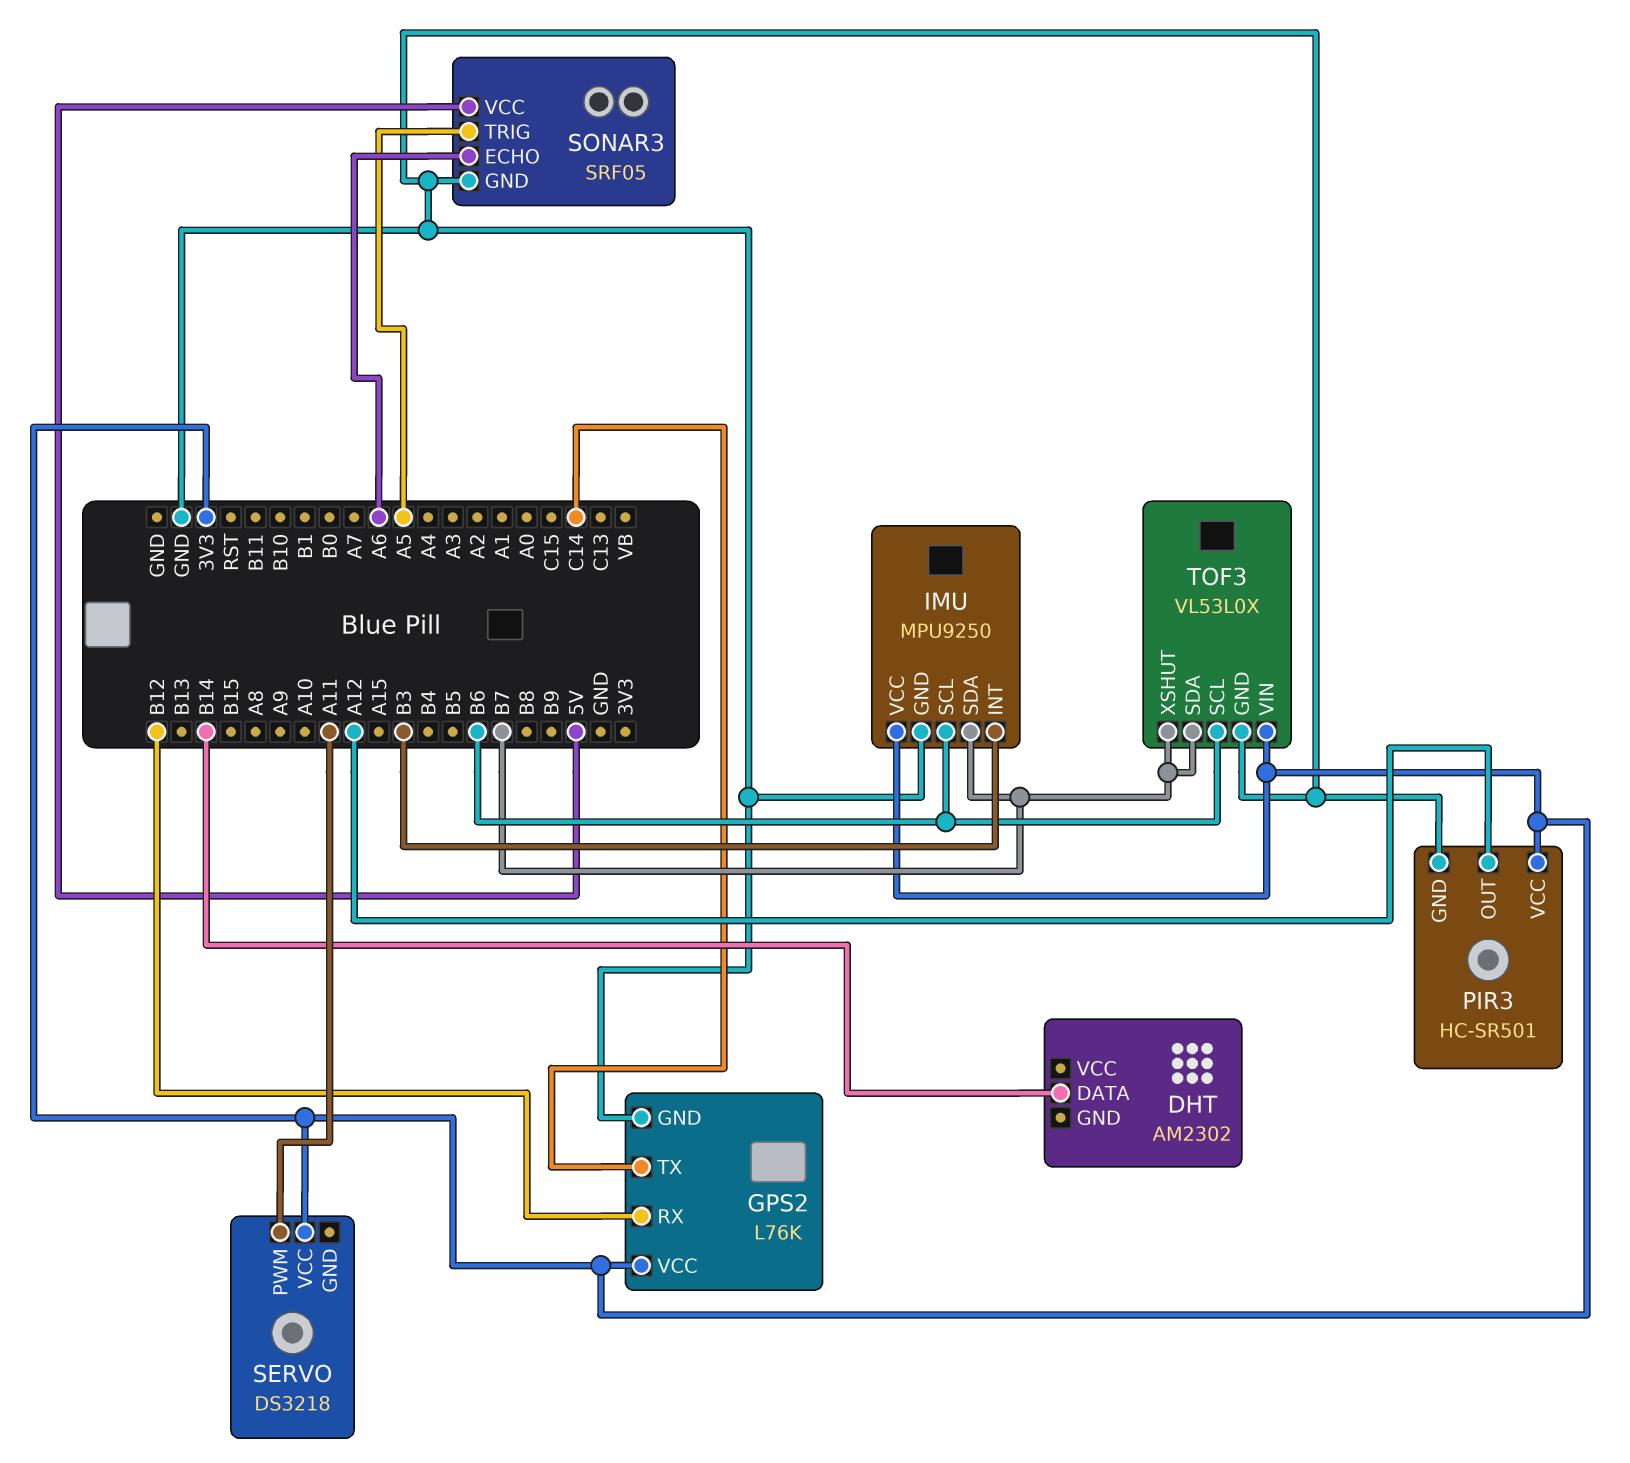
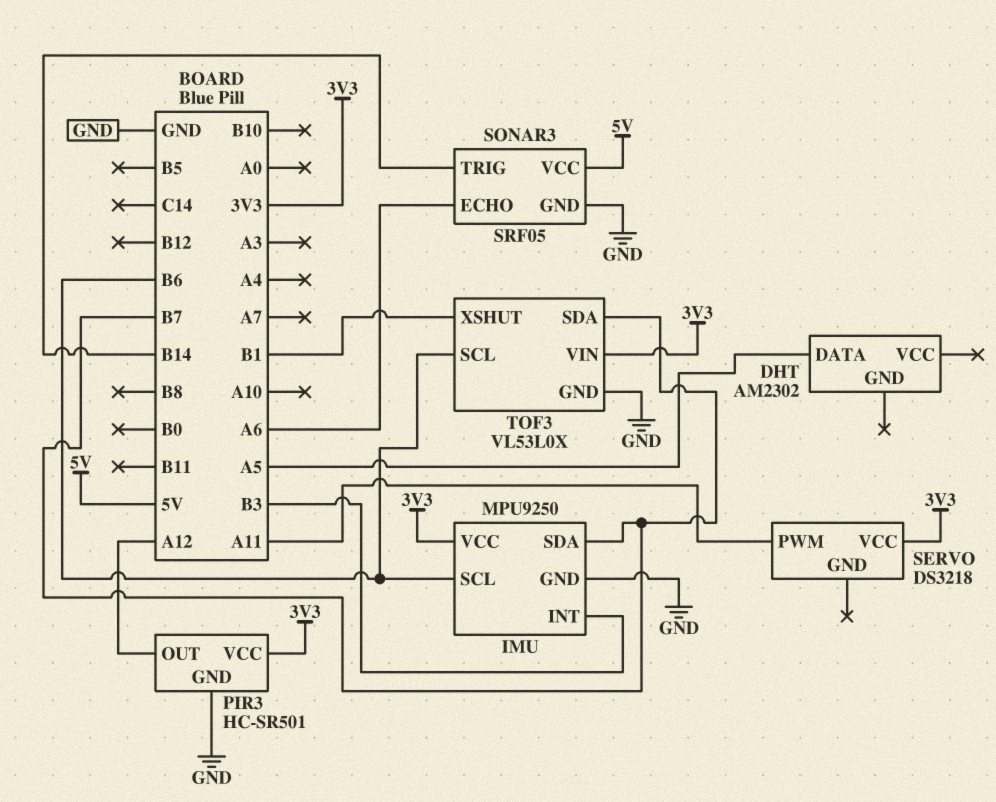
DHT pin DATA: B14 -> A5
GPS2: L76K -> none
GPS2 pin GND: GND -> none
GPS2 pin RX: B12 -> none
GPS2 pin TX: C14 -> none
GPS2 pin VCC: 3V3 -> none
SONAR3 pin TRIG: A5 -> B14
TOF3 pin XSHUT: B7 -> B1

